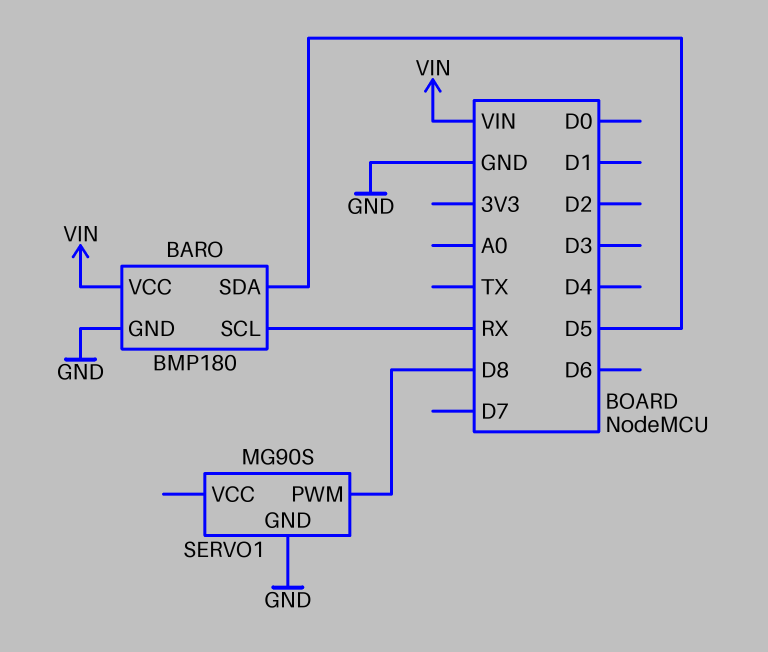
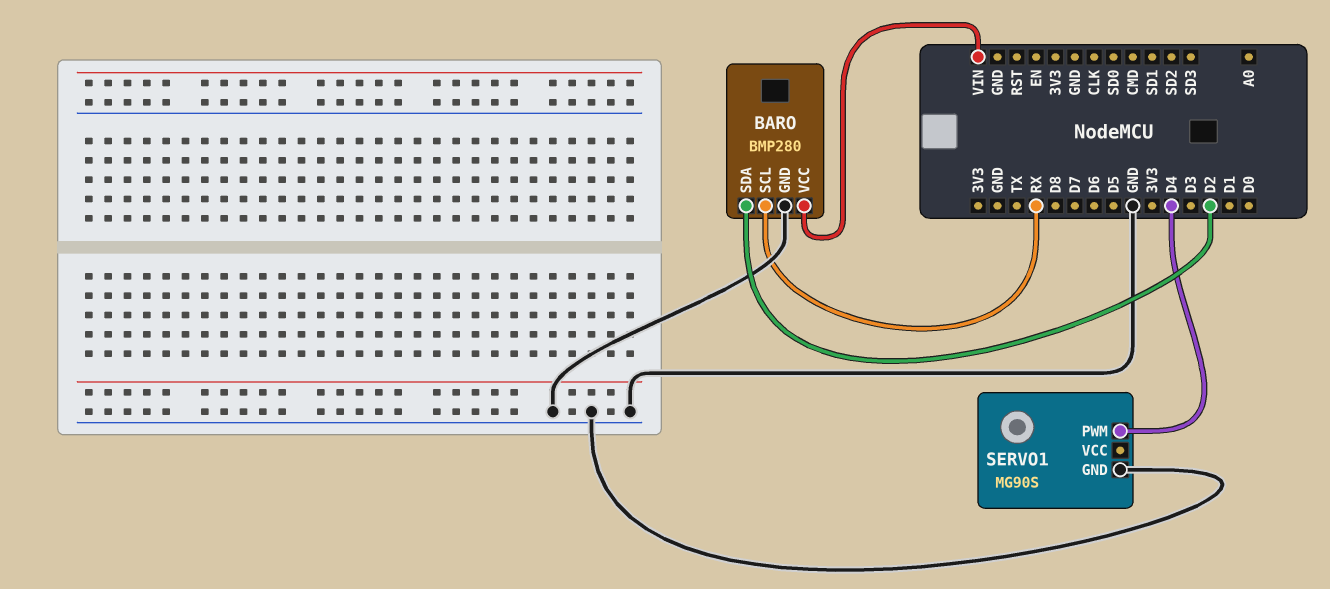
BARO: BMP180 -> BMP280
BARO pin SDA: D5 -> D2
SERVO1 pin PWM: D8 -> D4

